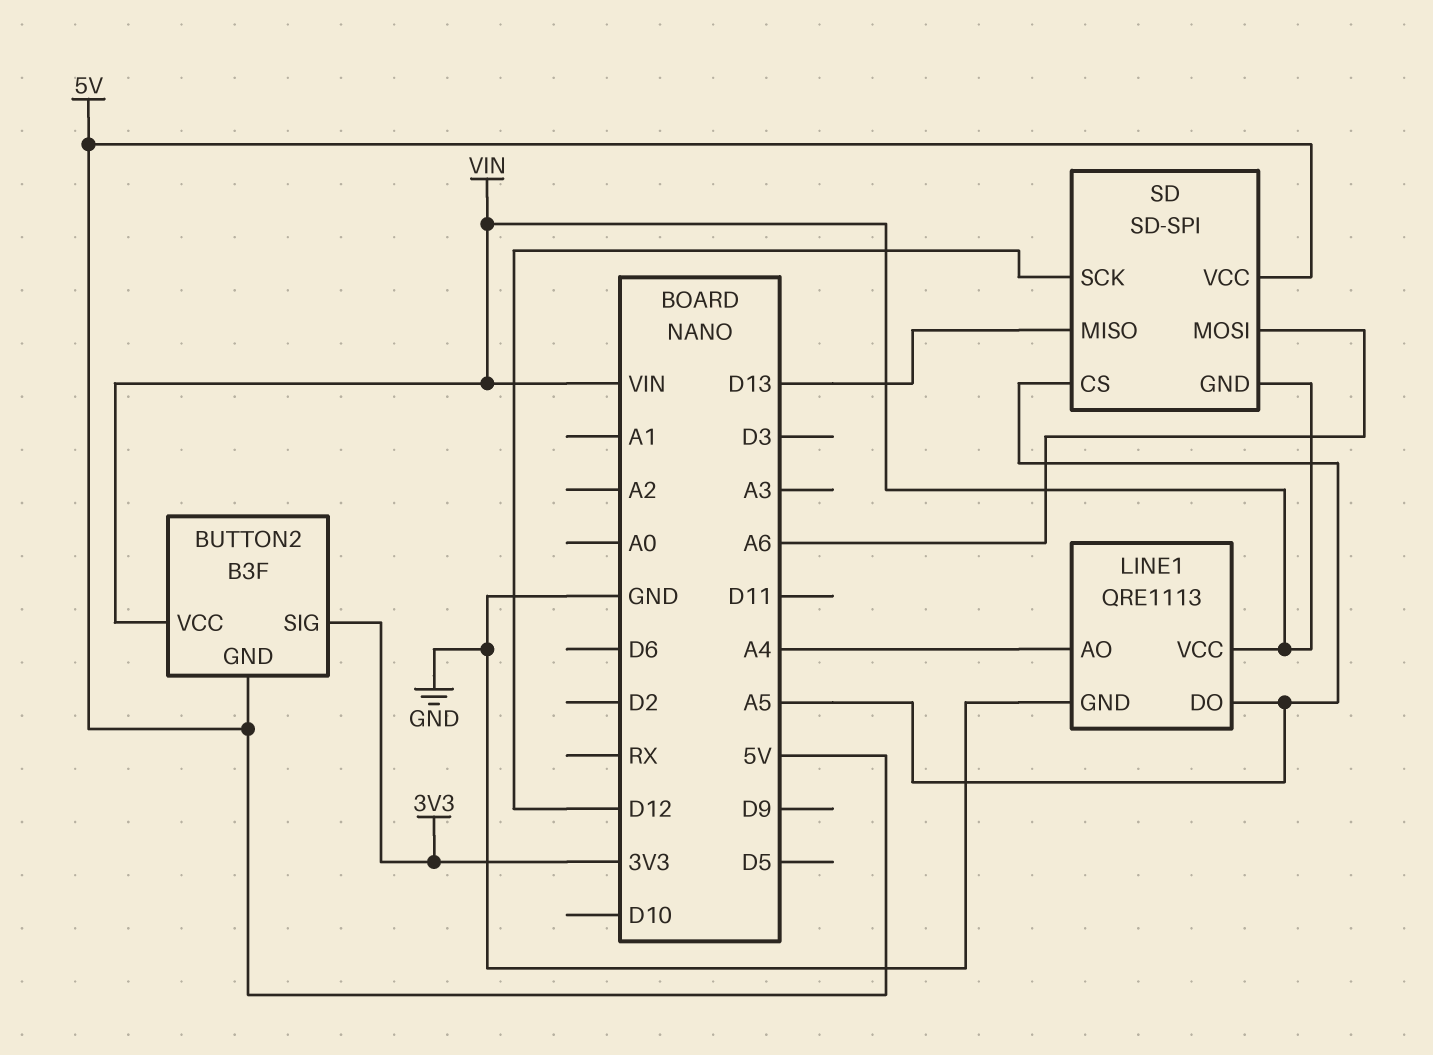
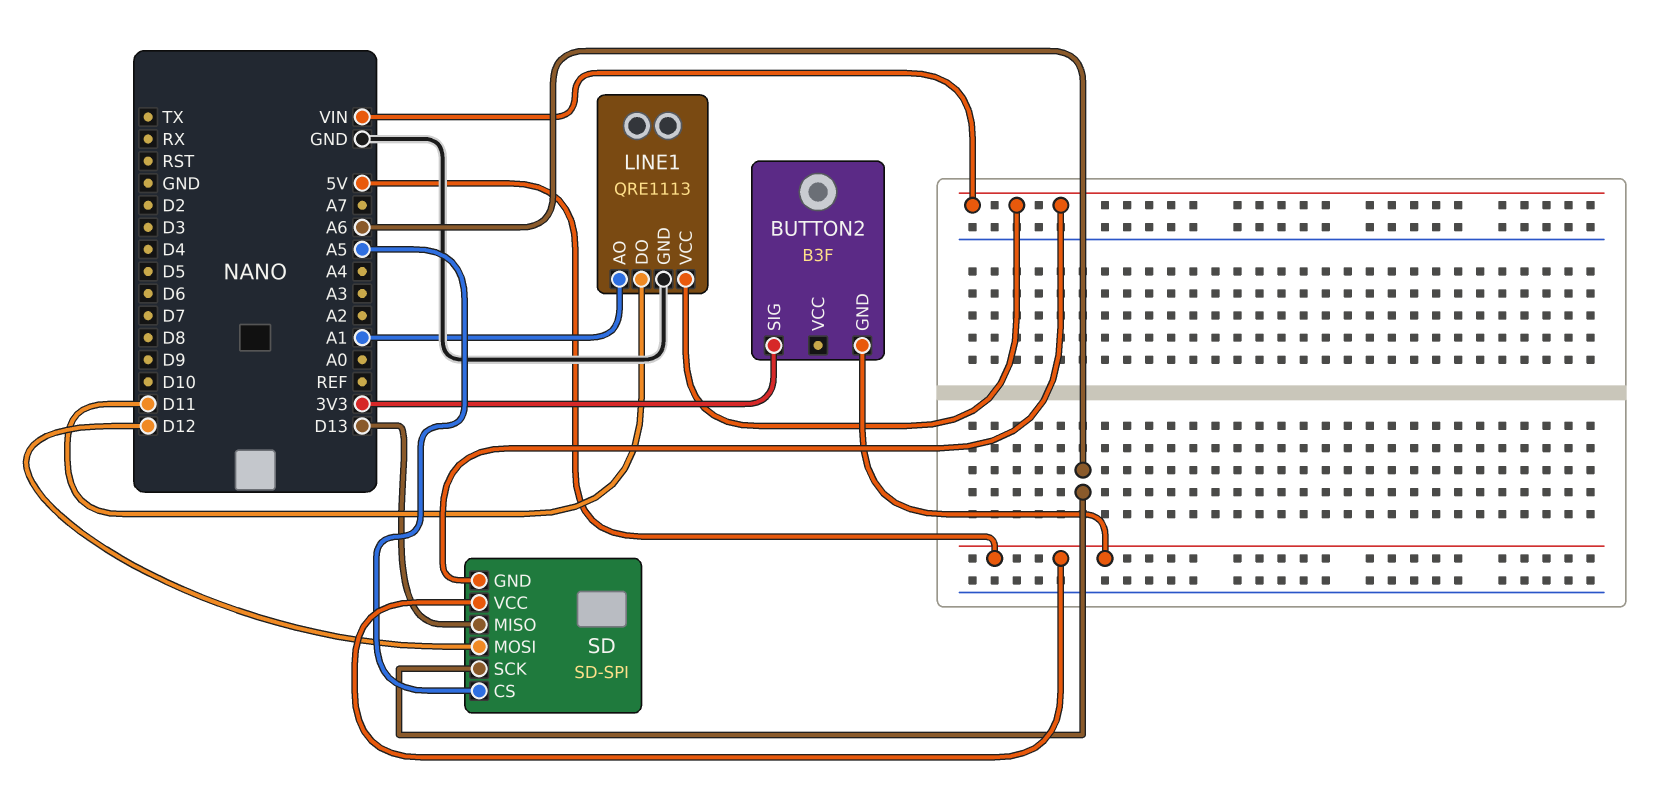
BUTTON2 pin VCC: VIN -> none
LINE1 pin AO: A4 -> A1
LINE1 pin DO: A5 -> D11
SD pin MOSI: A6 -> D12
SD pin SCK: D12 -> A6

